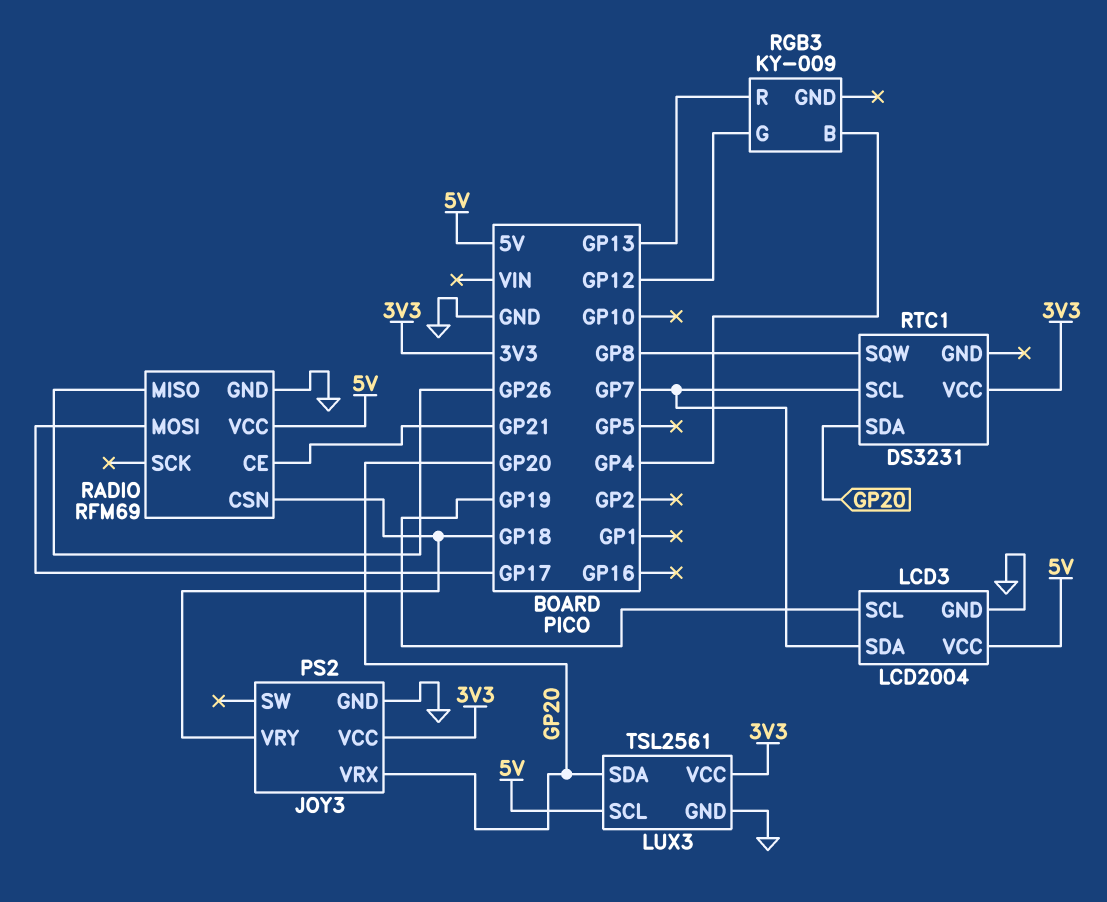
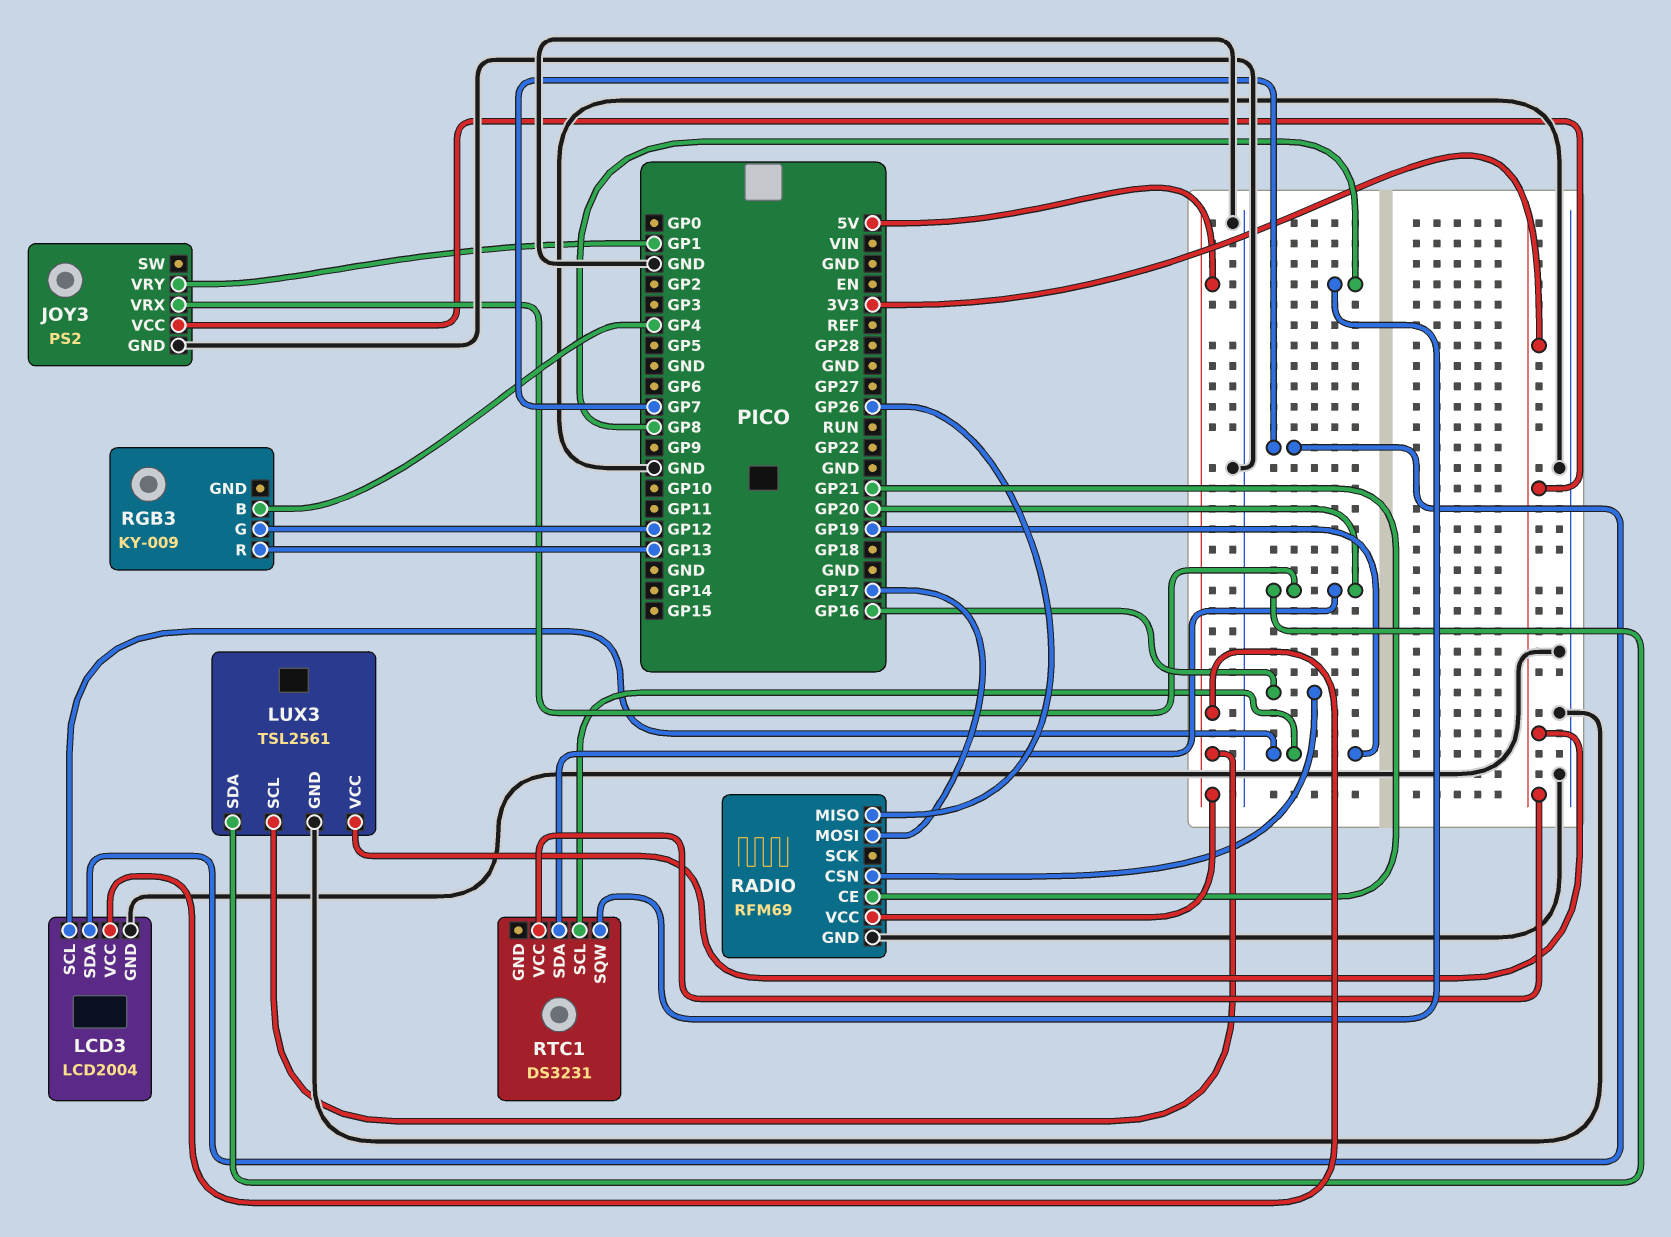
JOY3 pin VRY: GP18 -> GP1
RADIO pin CSN: GP18 -> GP16
RTC1 pin SCL: GP7 -> GP19

